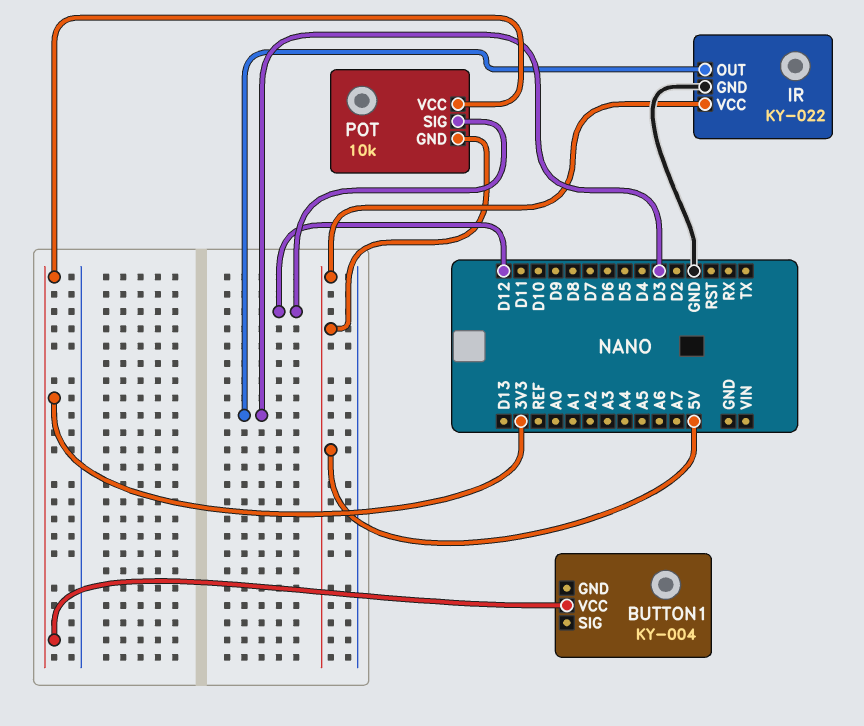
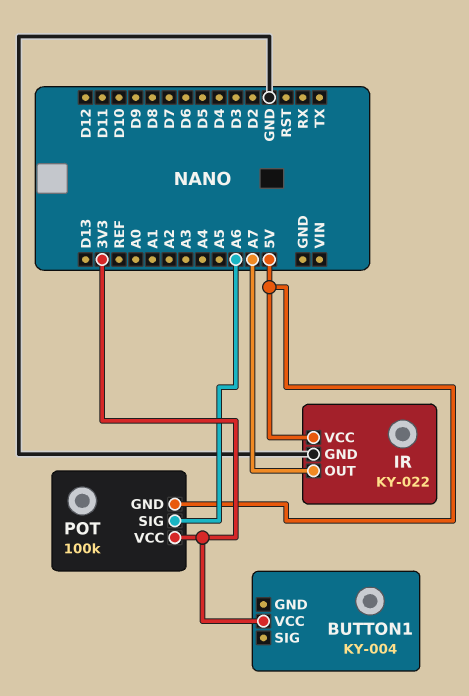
IR pin OUT: D3 -> A7
POT: 10k -> 100k
POT pin SIG: D12 -> A6

